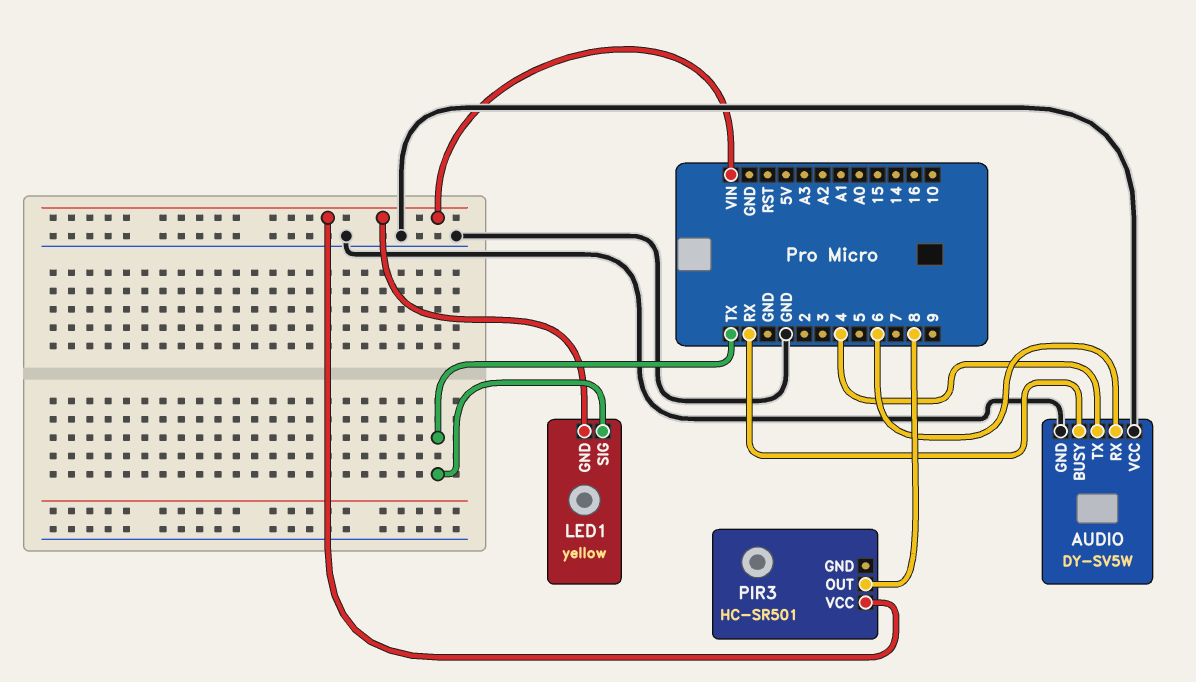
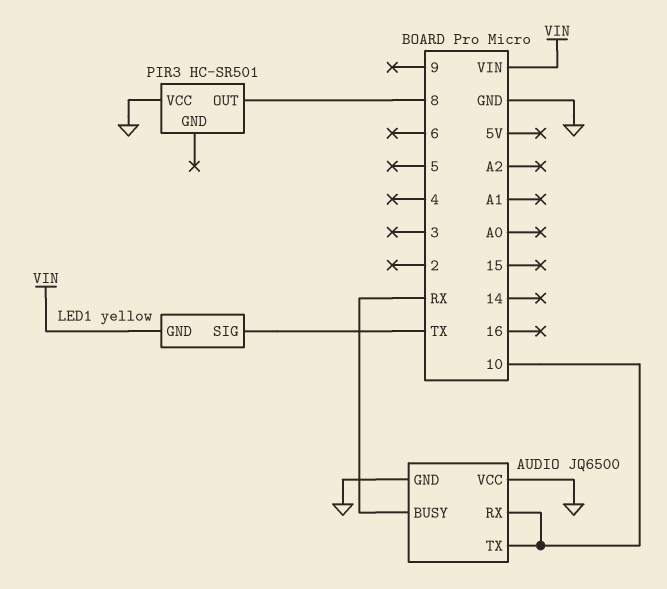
AUDIO: DY-SV5W -> JQ6500
AUDIO pin RX: 6 -> 10
AUDIO pin TX: 4 -> 10
PIR3 pin VCC: VIN -> GND

